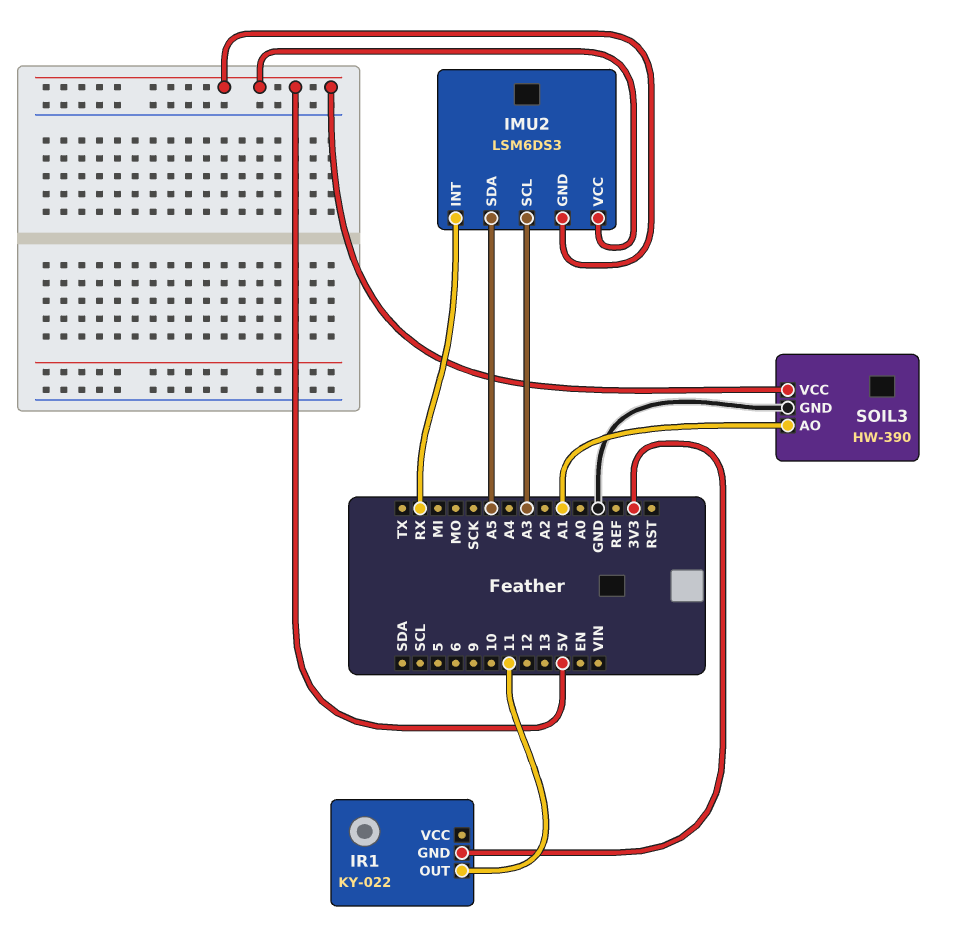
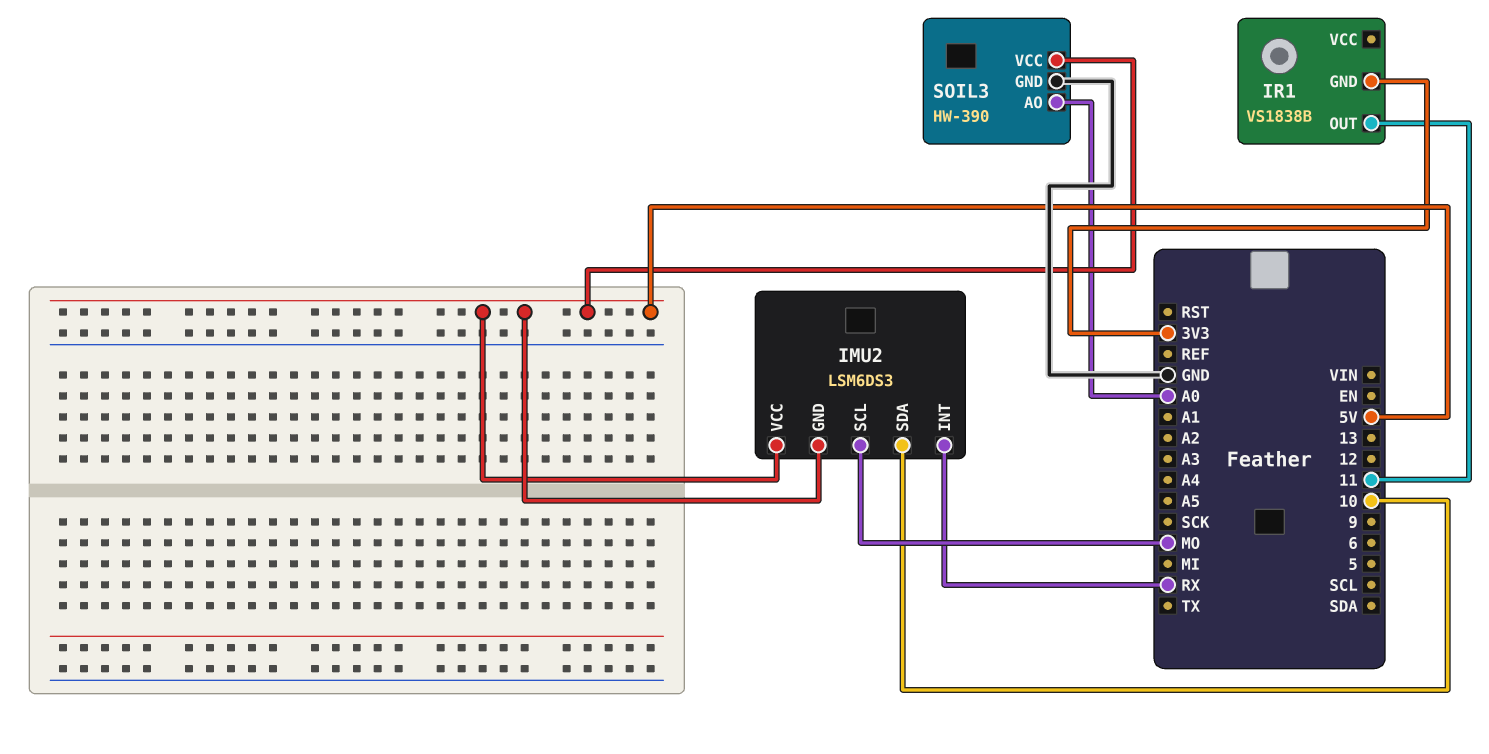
IMU2 pin SCL: A3 -> MO
IMU2 pin SDA: A5 -> 10
IR1: KY-022 -> VS1838B
SOIL3 pin AO: A1 -> A0

